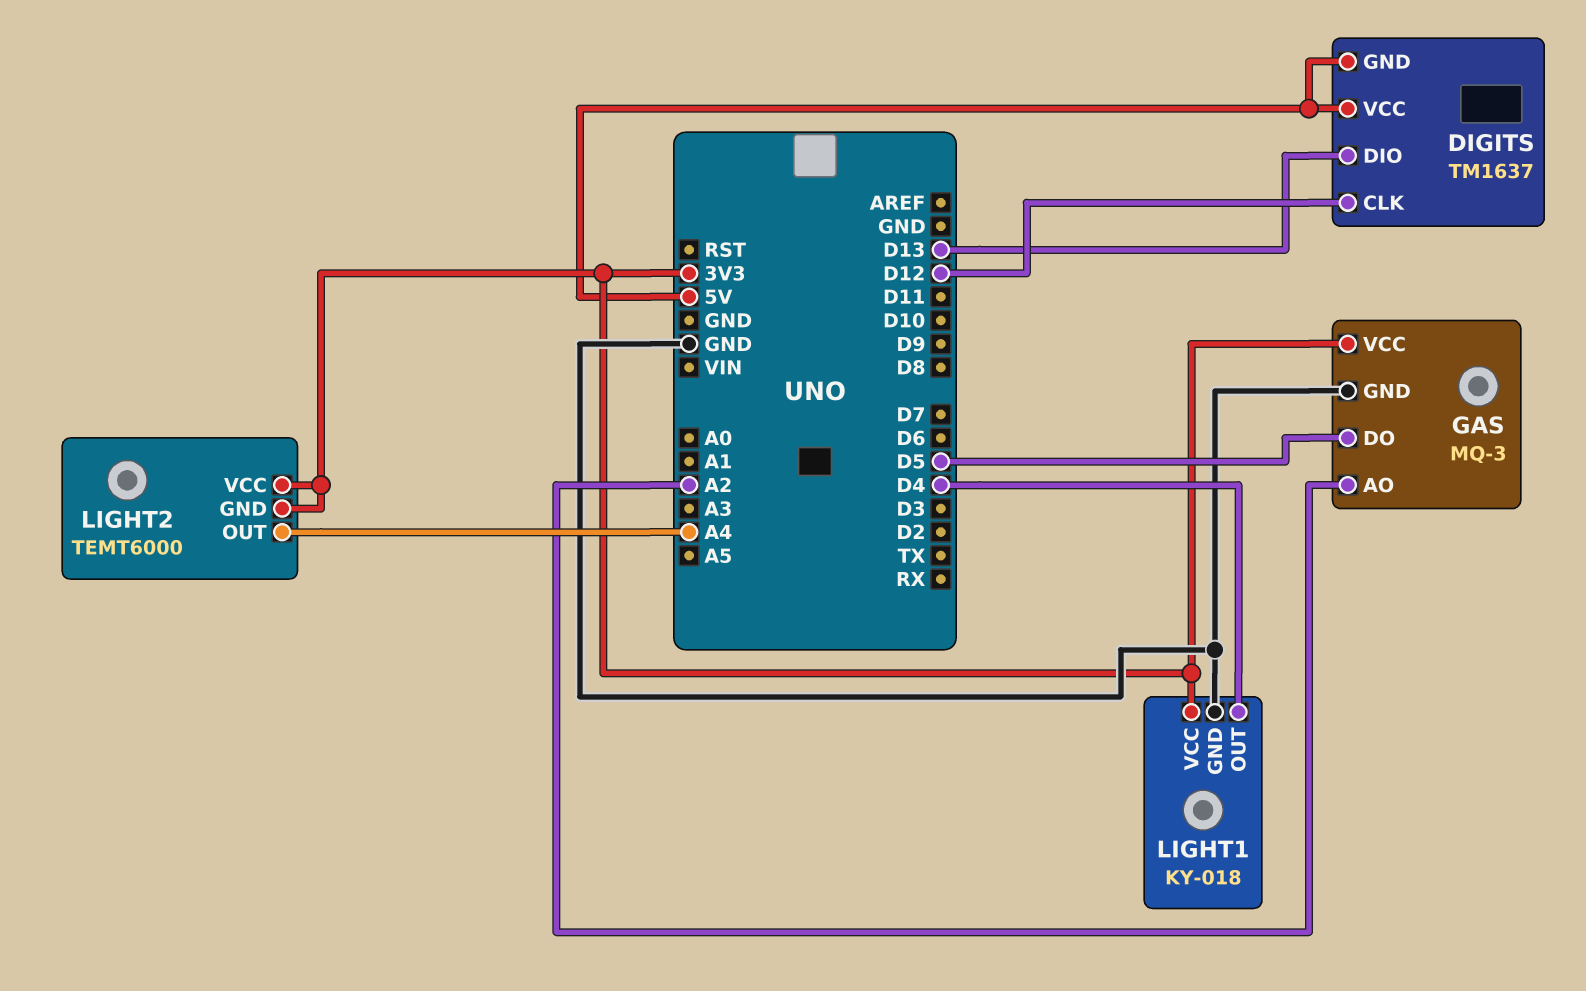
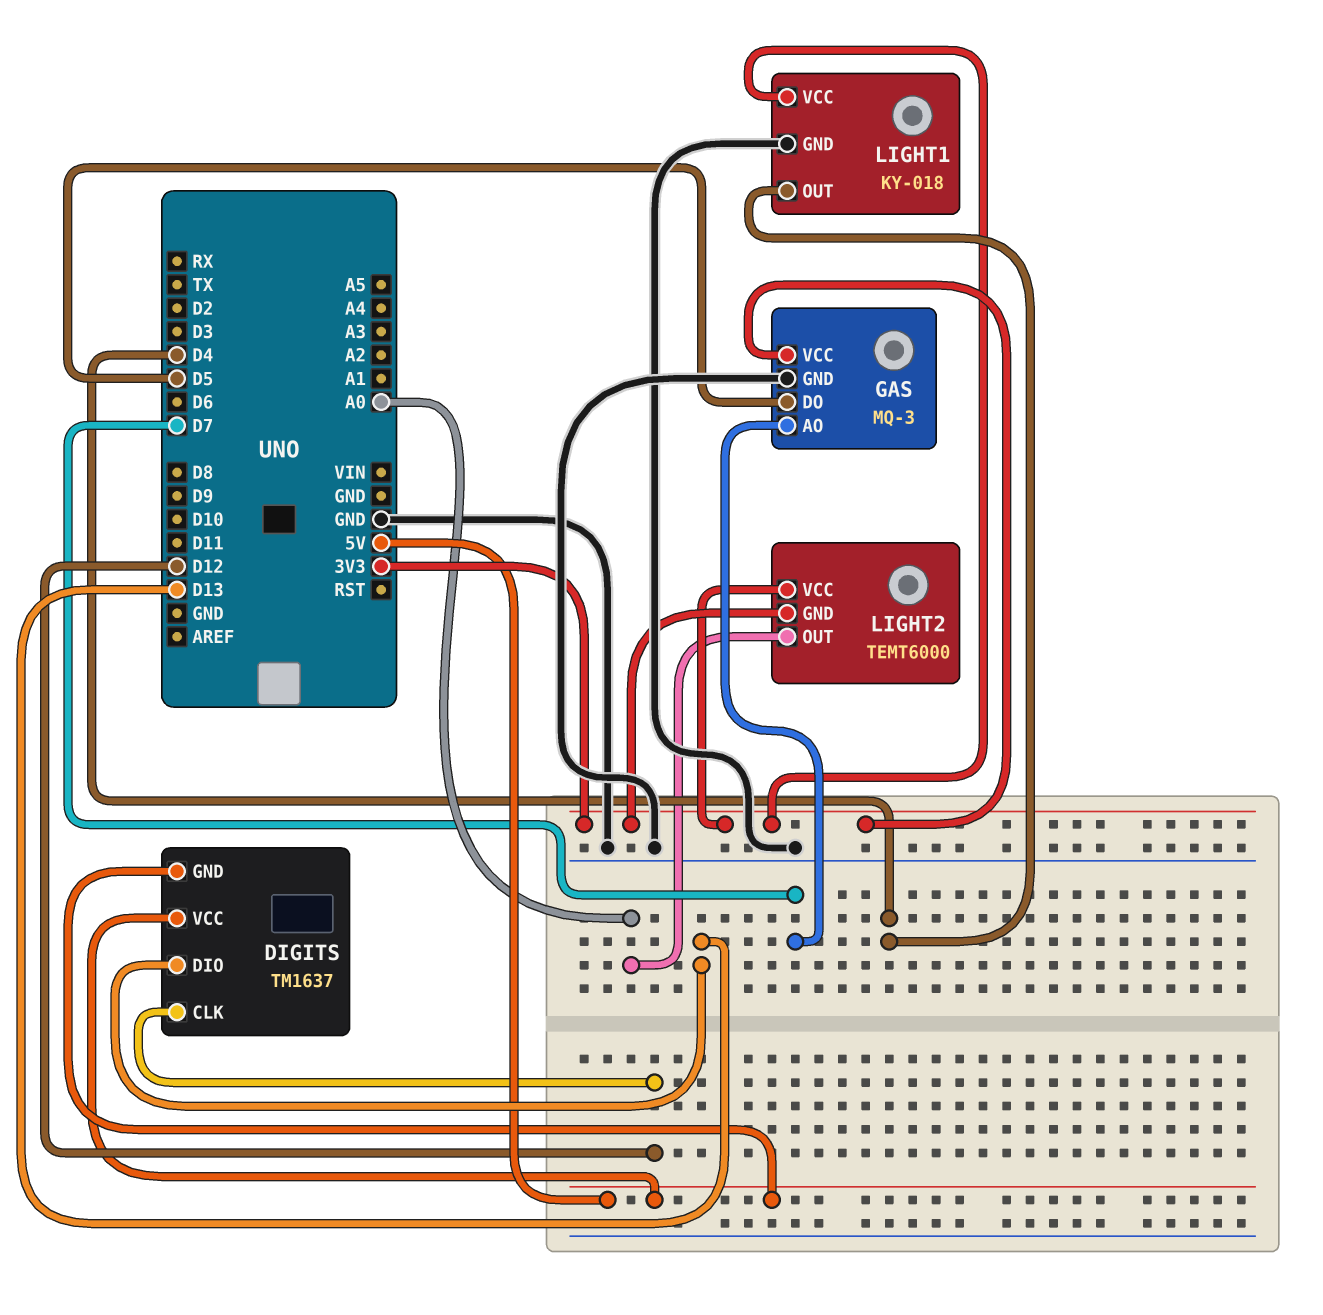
GAS pin AO: A2 -> D7
LIGHT2 pin OUT: A4 -> A0

